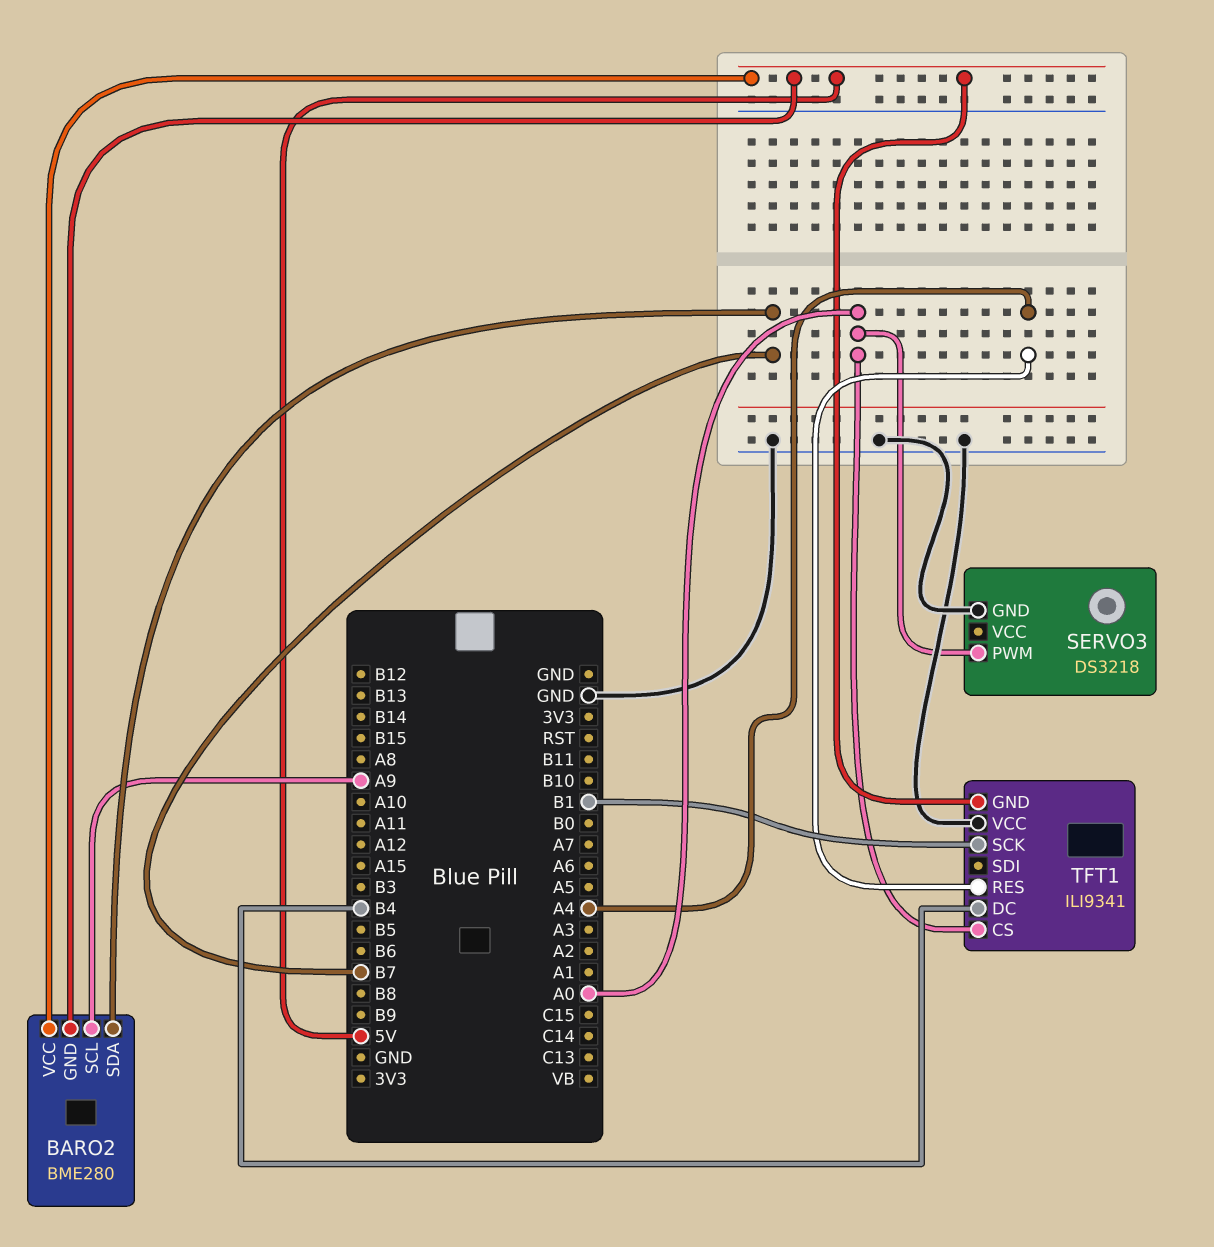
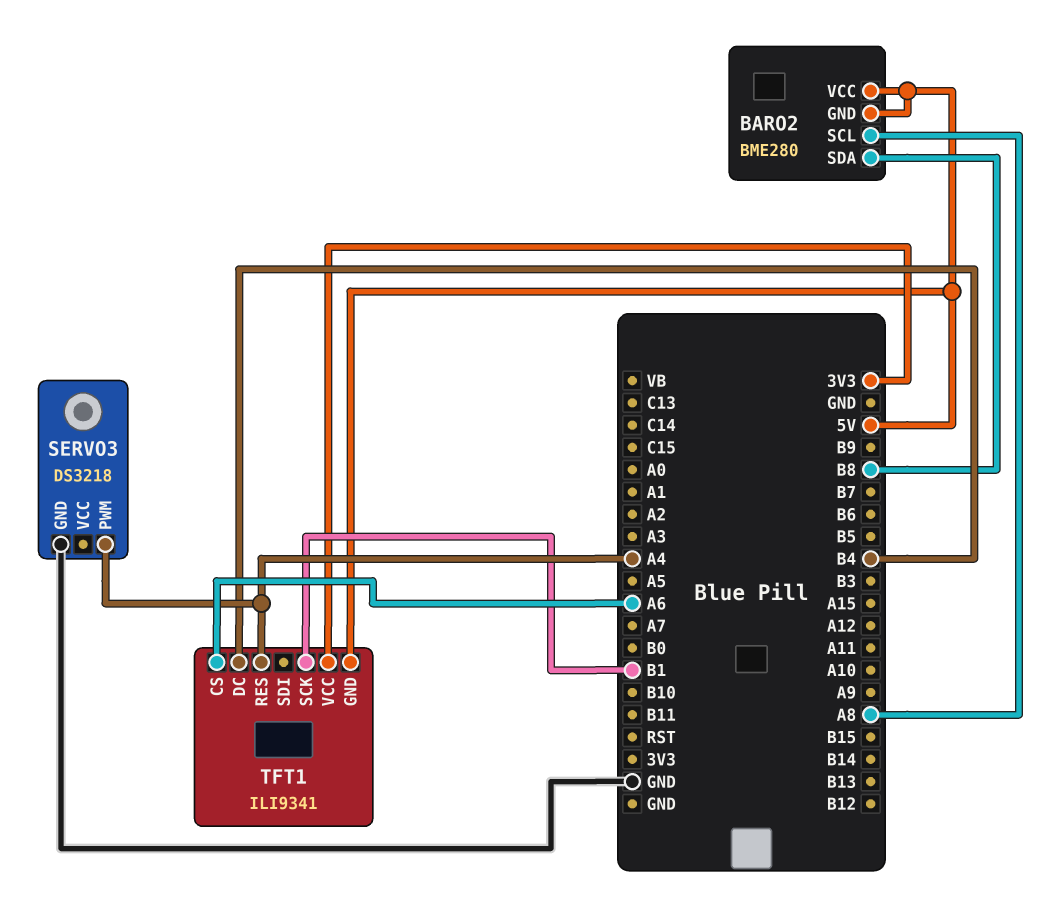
BARO2 pin SCL: A9 -> A8
BARO2 pin SDA: B7 -> B8
SERVO3 pin PWM: A0 -> A4
TFT1 pin CS: A0 -> A6
TFT1 pin VCC: GND -> 3V3

